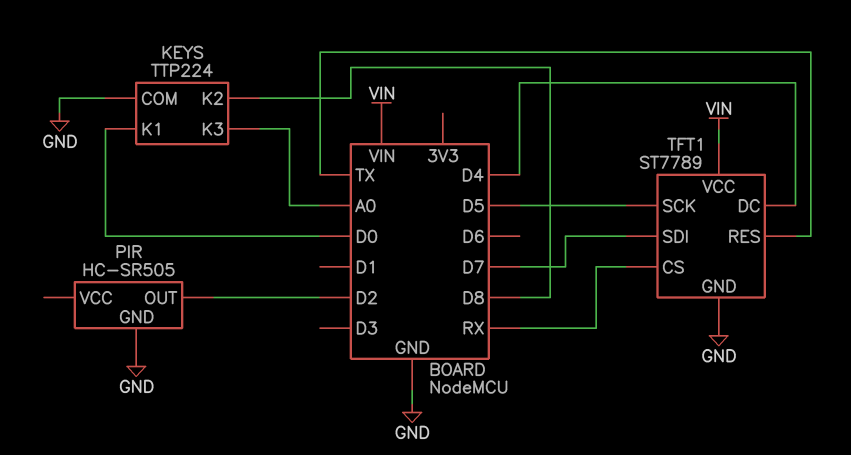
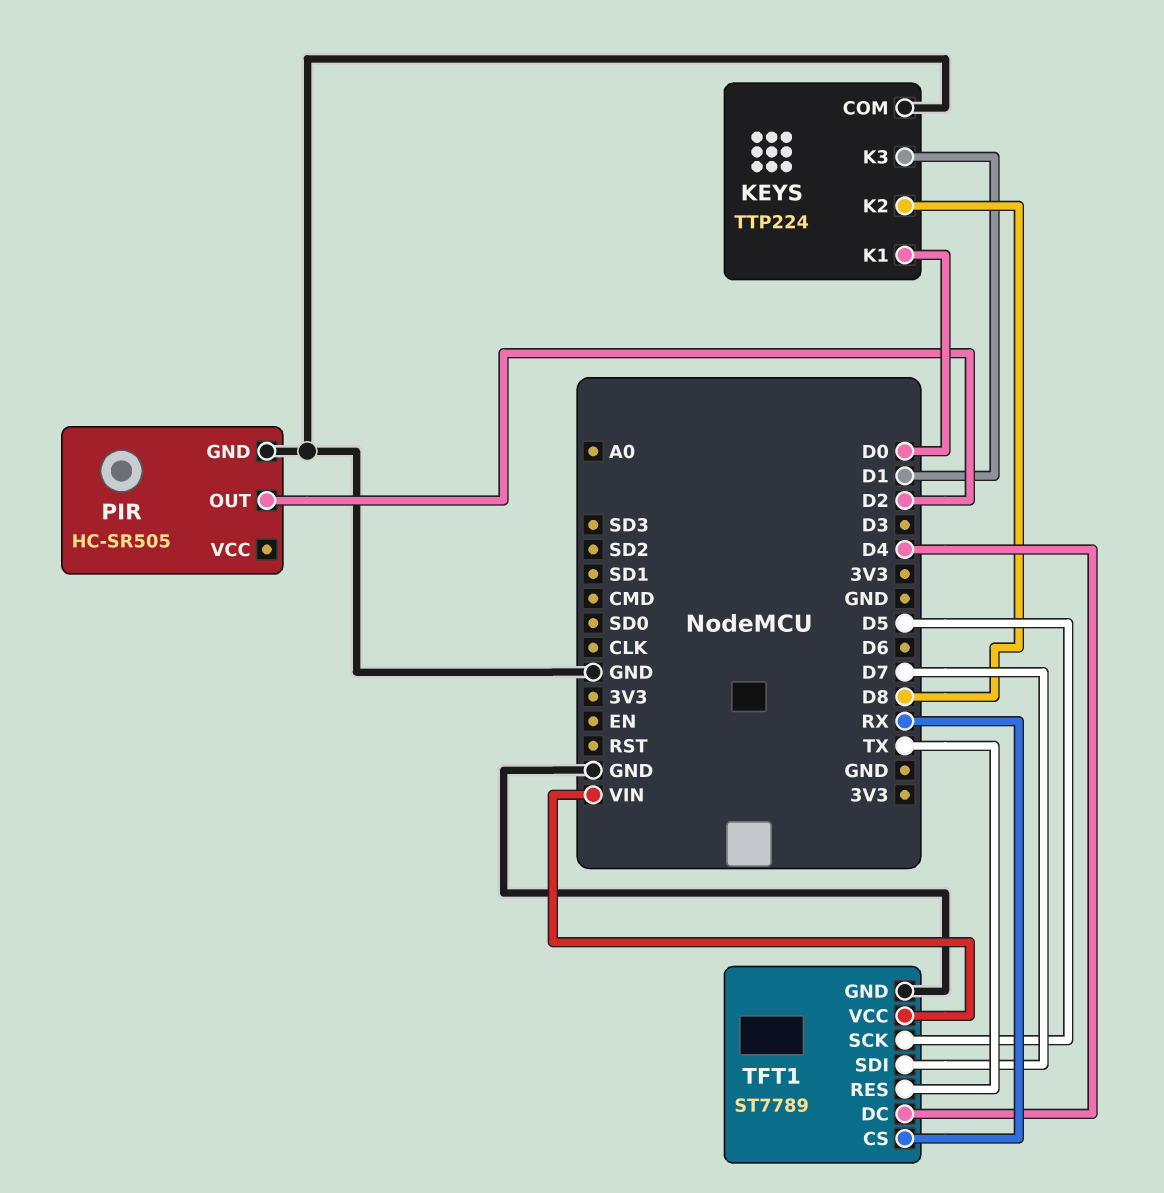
KEYS pin K3: A0 -> D1

